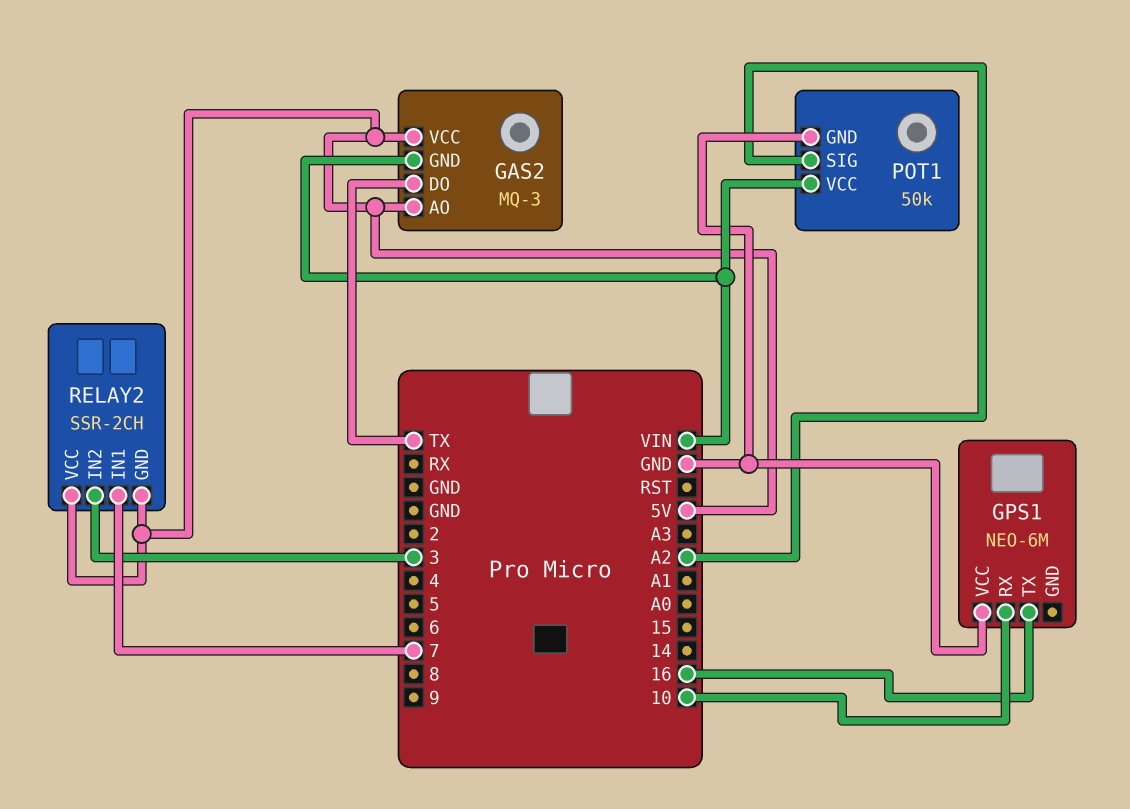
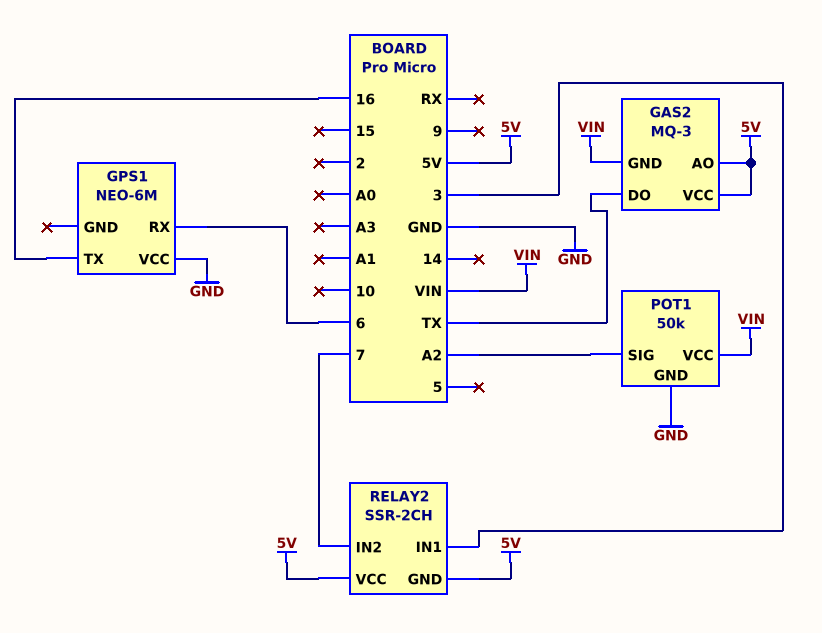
GPS1 pin RX: 10 -> 6
RELAY2 pin IN1: 7 -> 3
RELAY2 pin IN2: 3 -> 7

